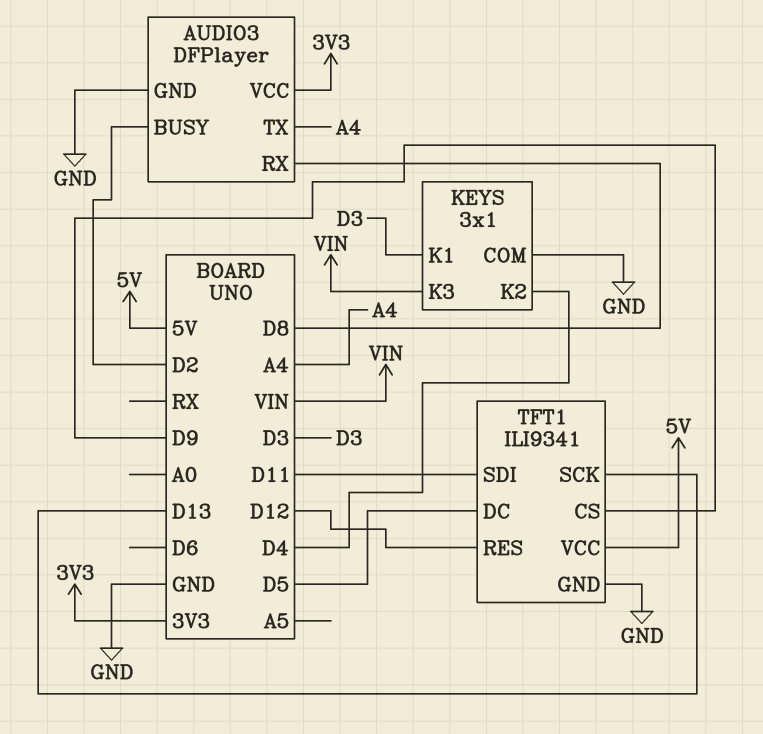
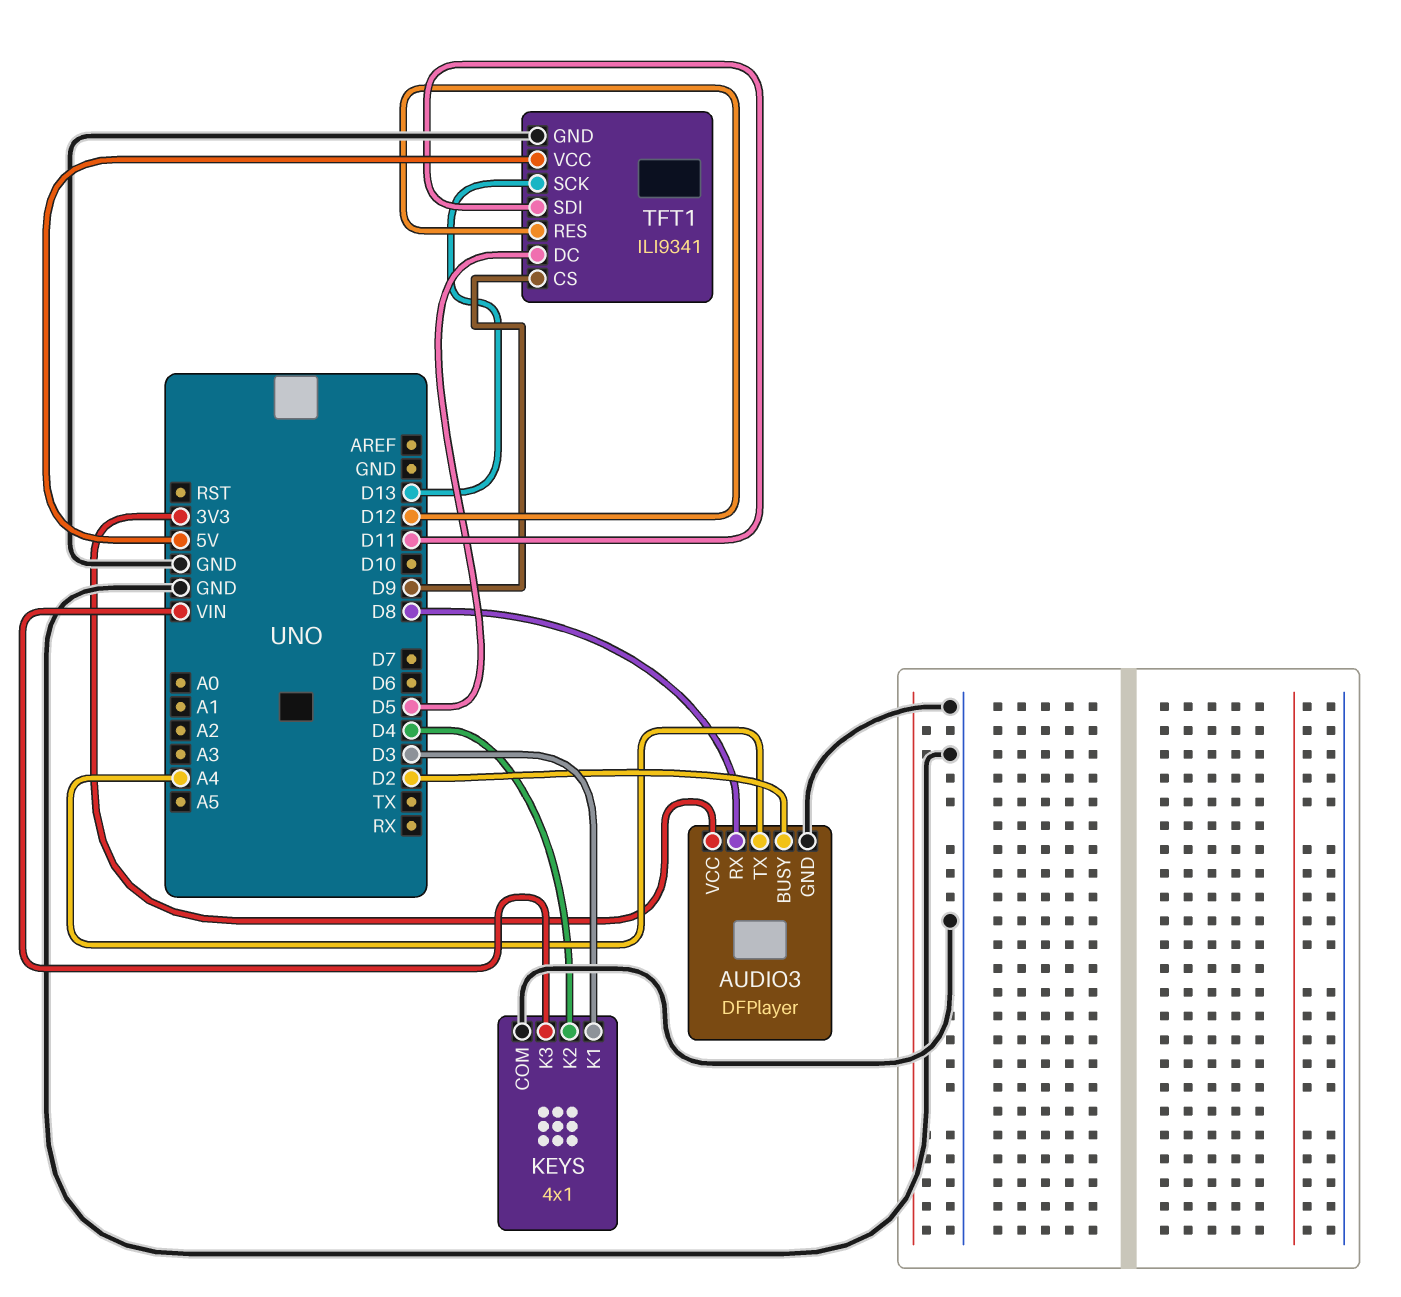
KEYS: 3x1 -> 4x1

